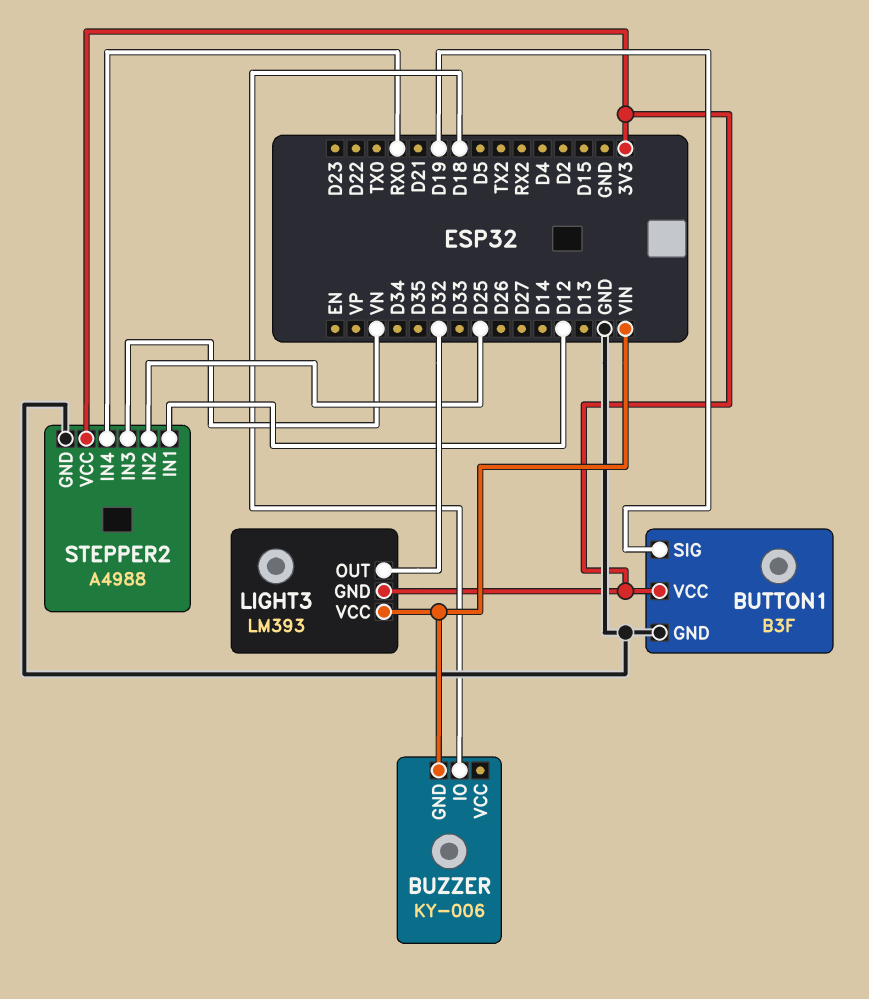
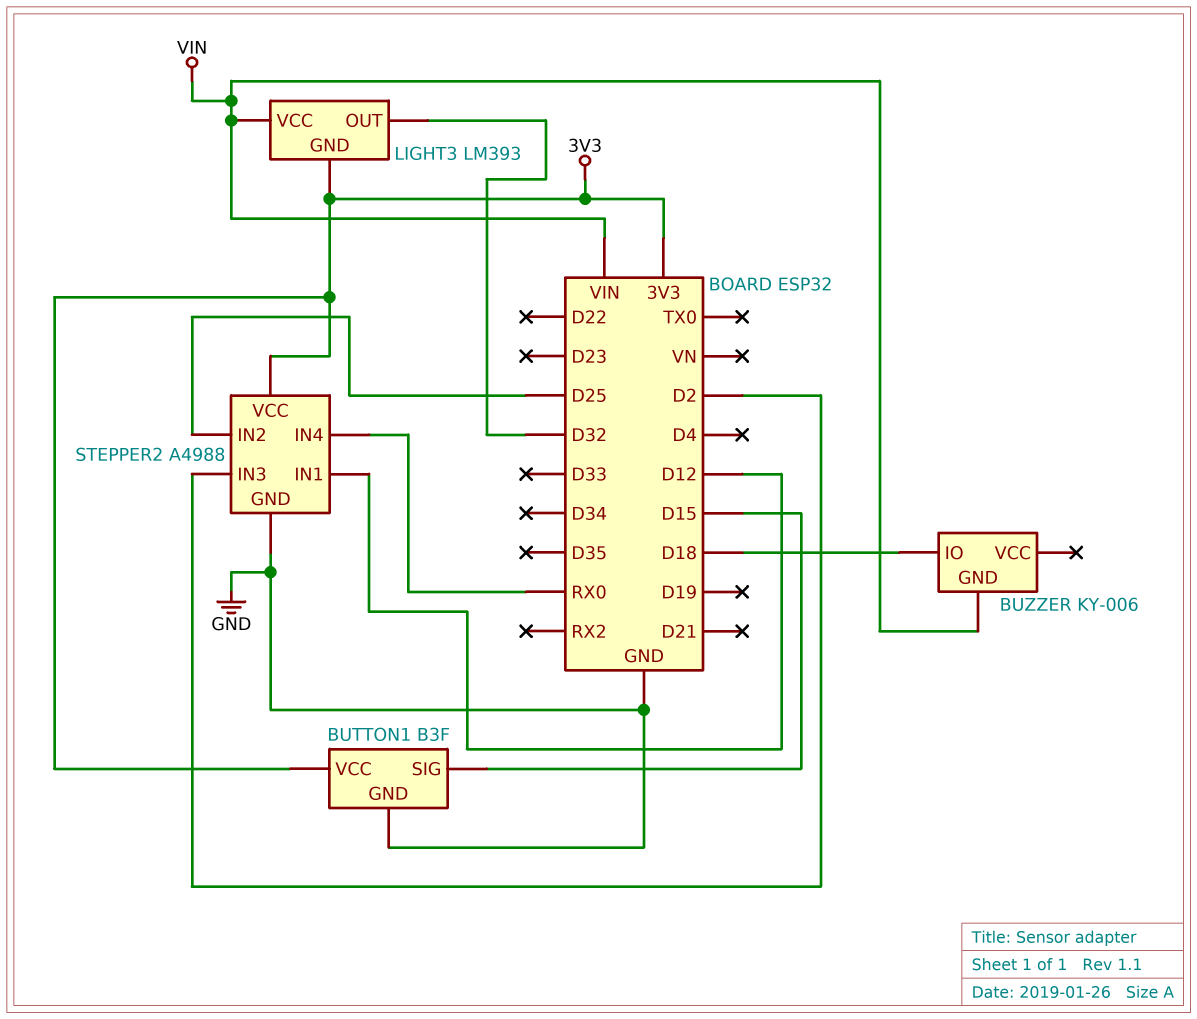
BUTTON1 pin SIG: D19 -> D15
STEPPER2 pin IN3: VN -> D2

